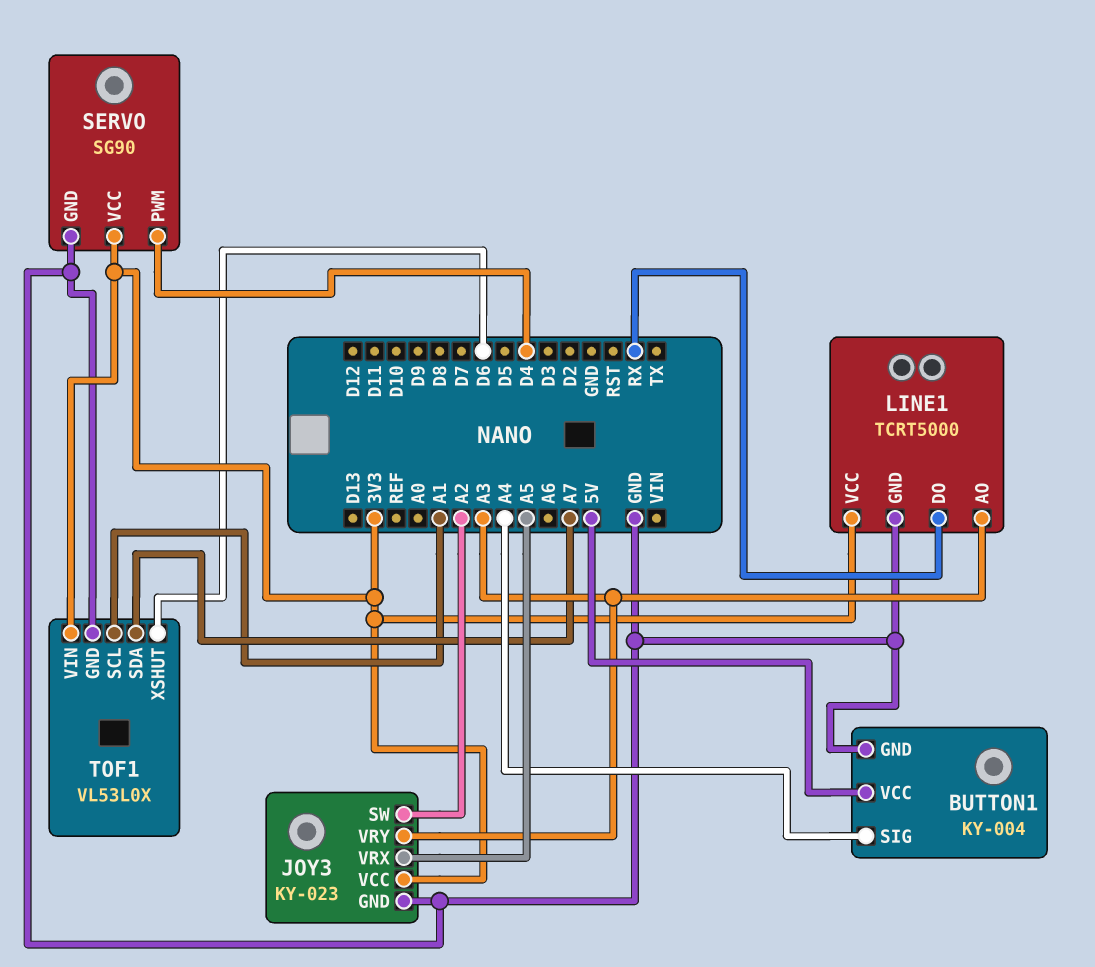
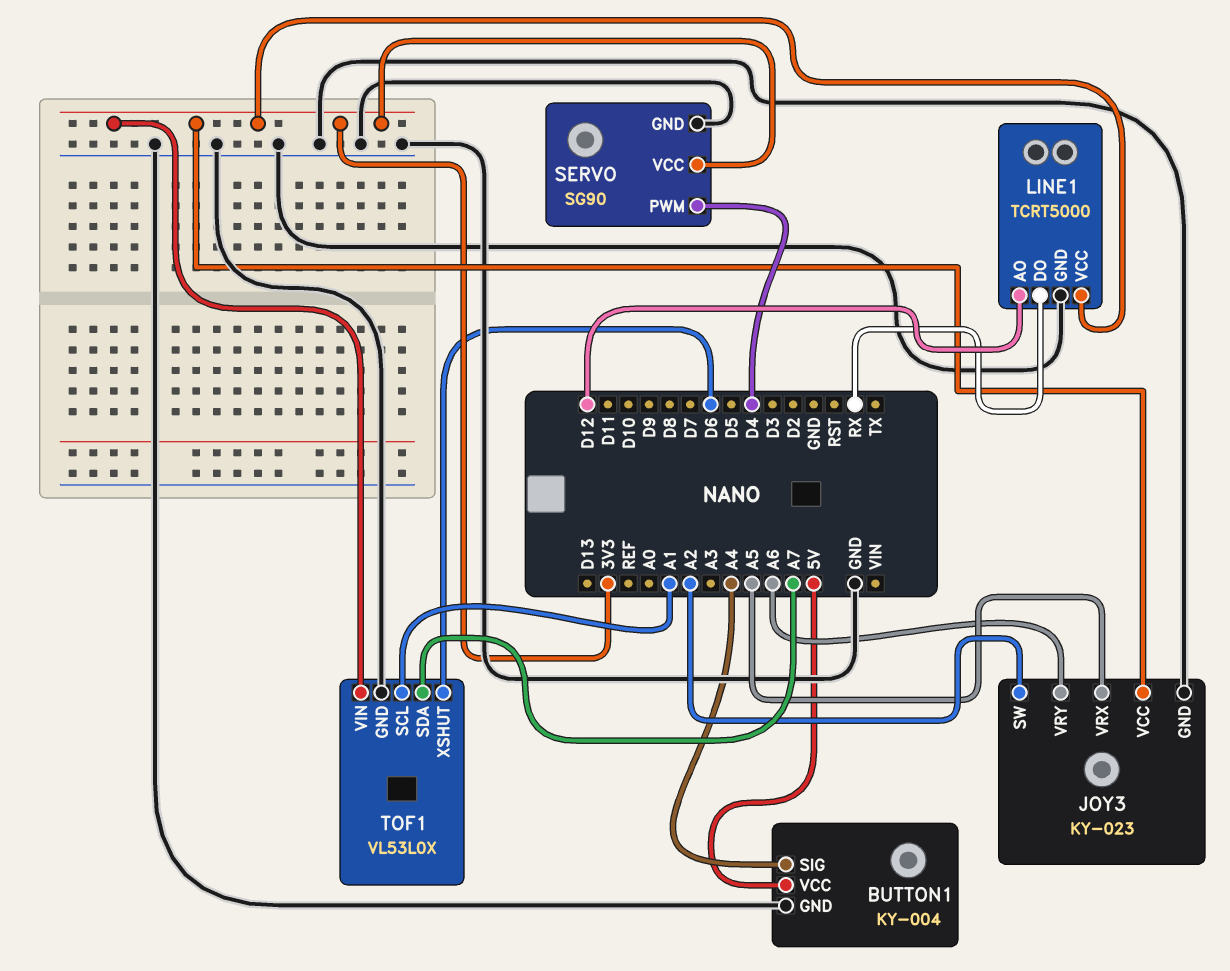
JOY3 pin VRY: A3 -> A6
LINE1 pin AO: A3 -> D12

